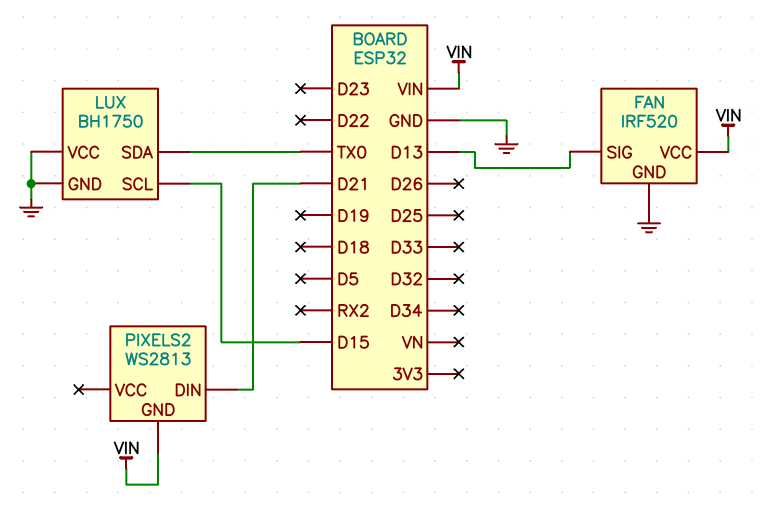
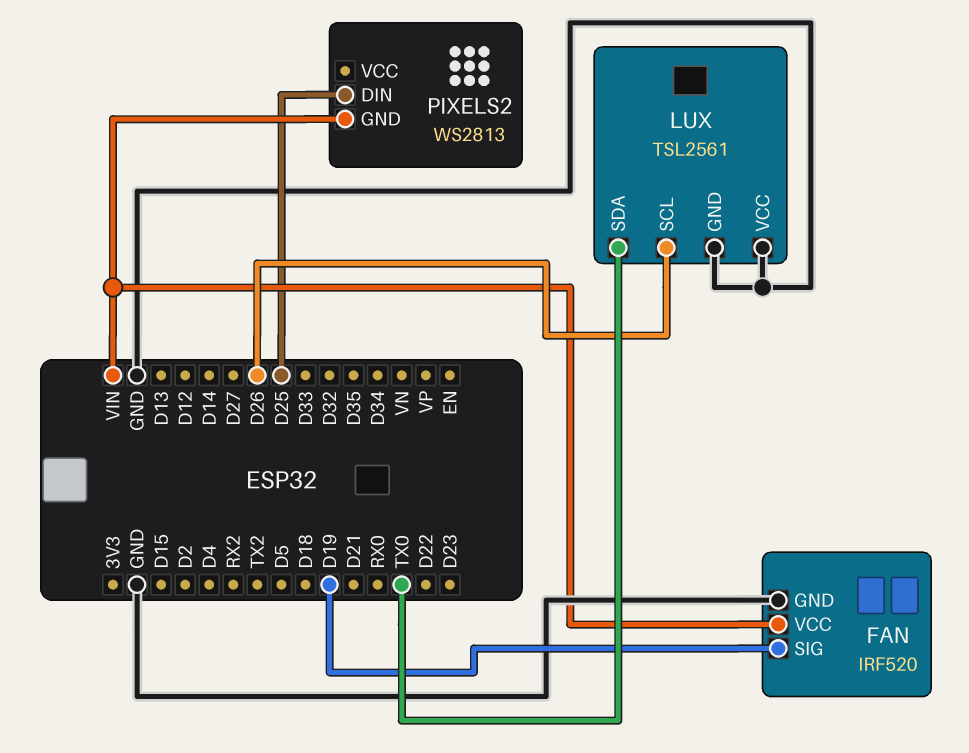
FAN pin SIG: D13 -> D19
LUX: BH1750 -> TSL2561
LUX pin SCL: D15 -> D26
PIXELS2 pin DIN: D21 -> D25

